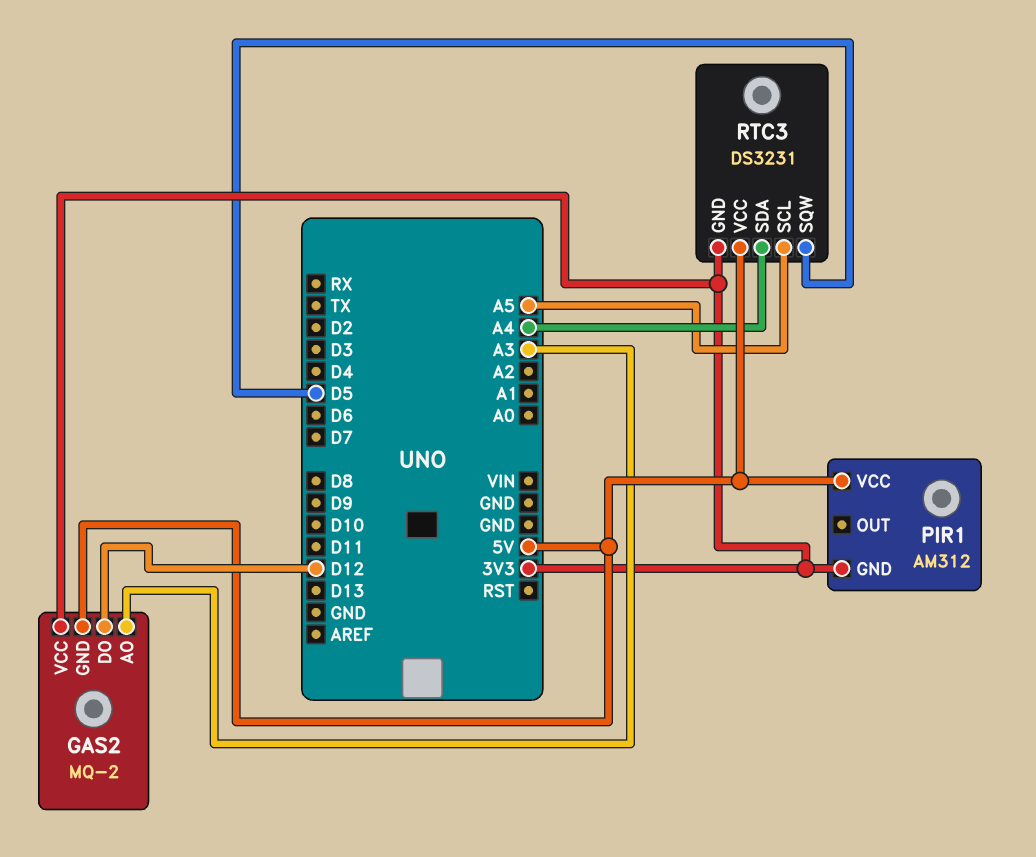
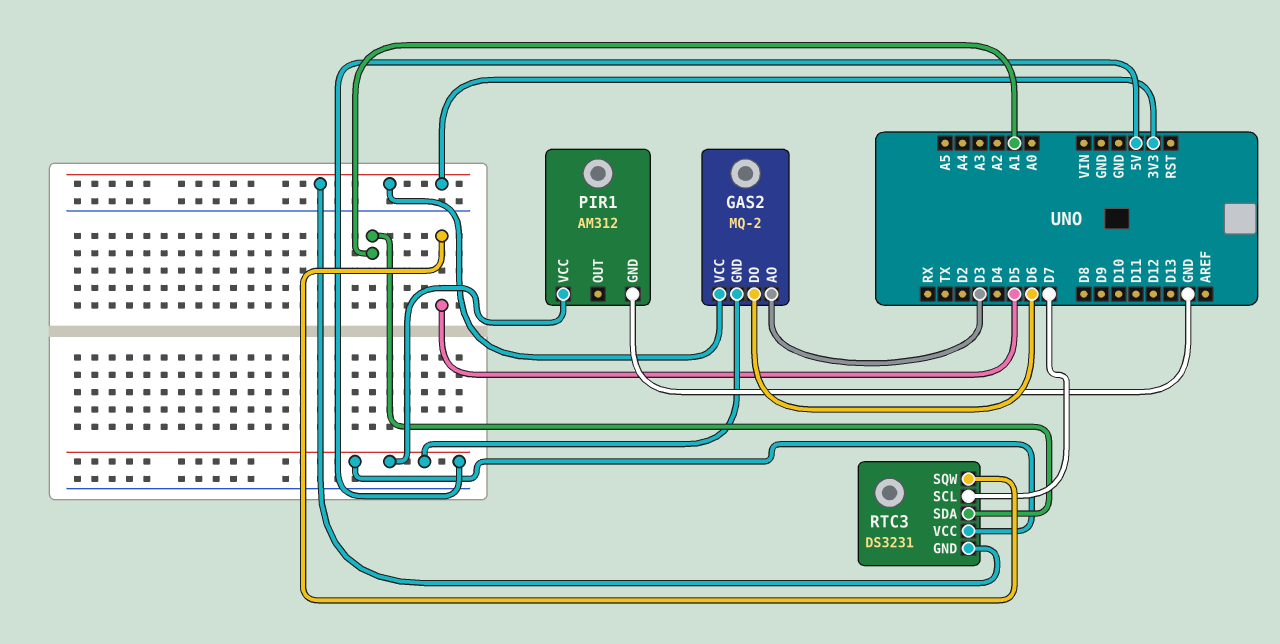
GAS2 pin AO: A3 -> D3
GAS2 pin DO: D12 -> D6
PIR1 pin GND: 3V3 -> GND
RTC3 pin SCL: A5 -> D7
RTC3 pin SDA: A4 -> A1

